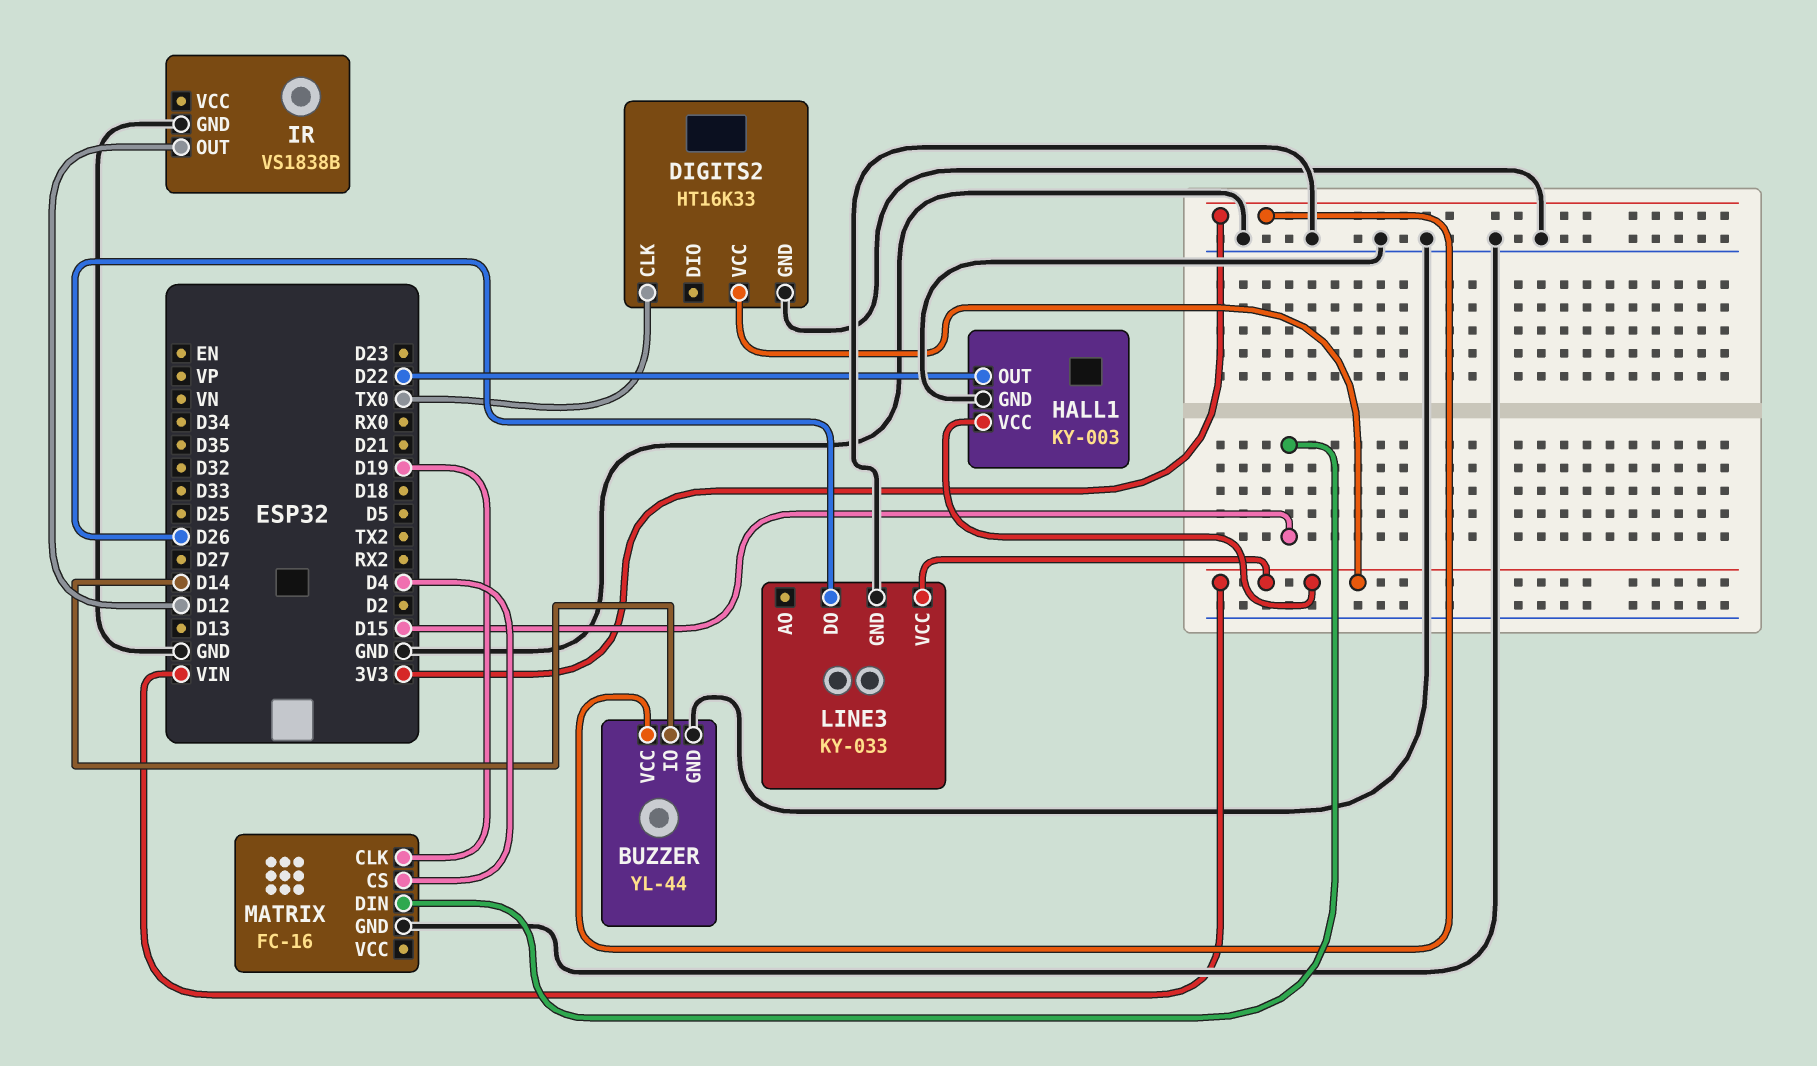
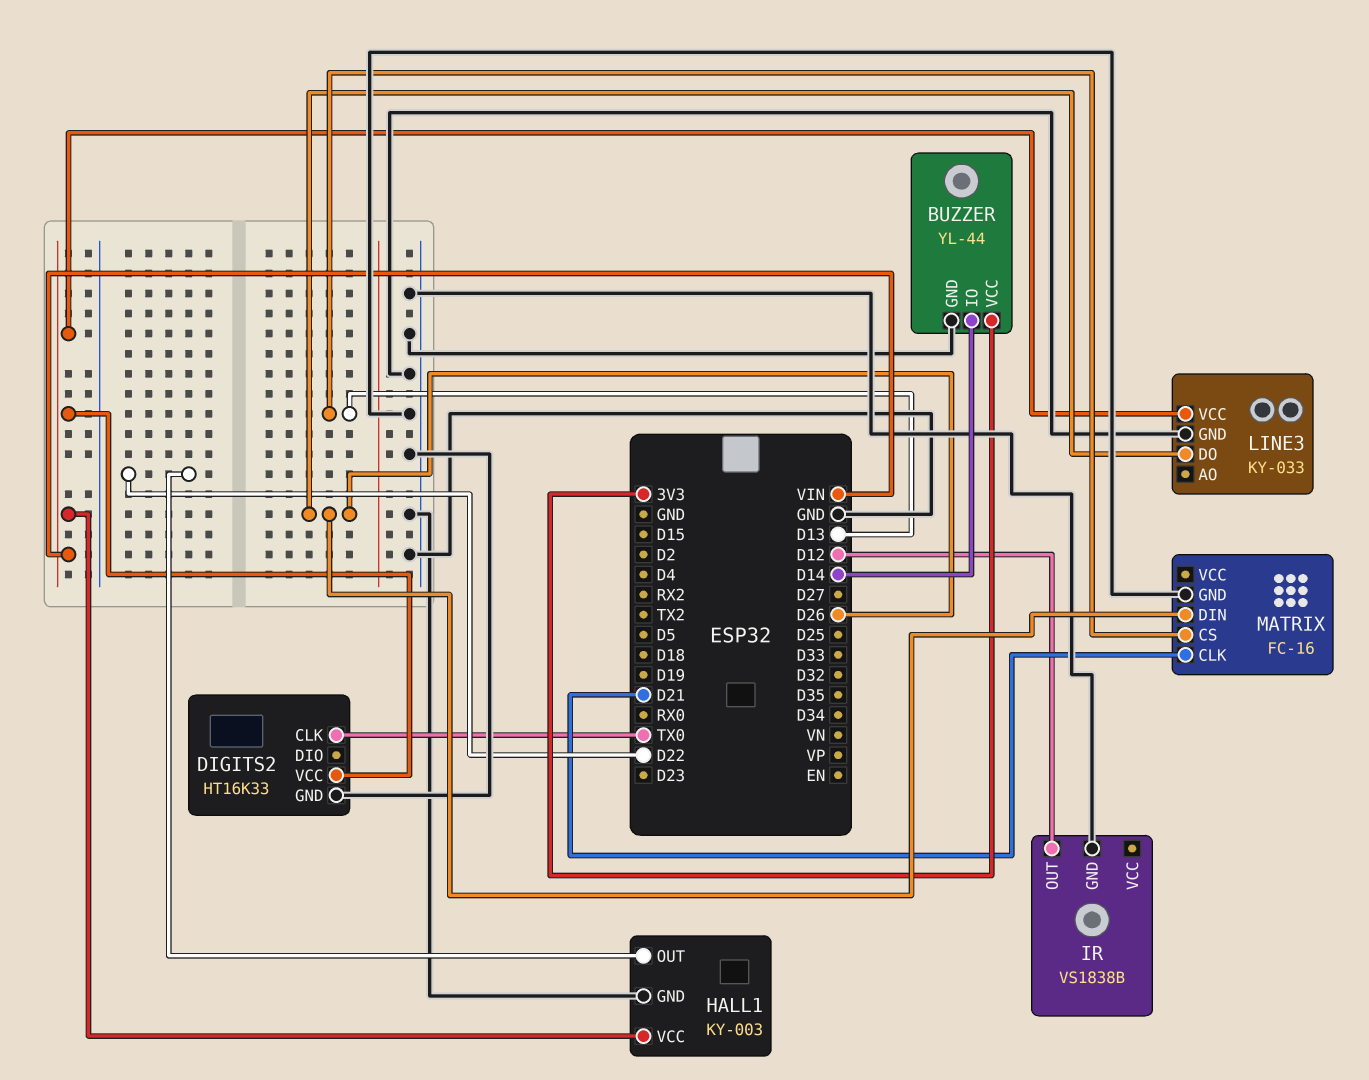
MATRIX pin CLK: D19 -> D21
MATRIX pin CS: D4 -> D13
MATRIX pin DIN: D15 -> D26

